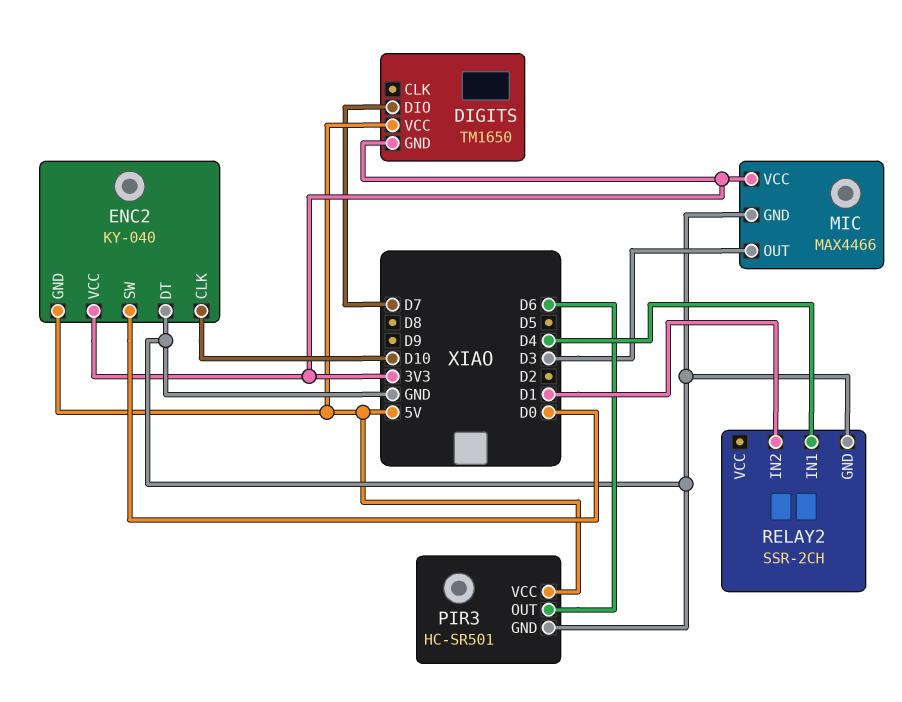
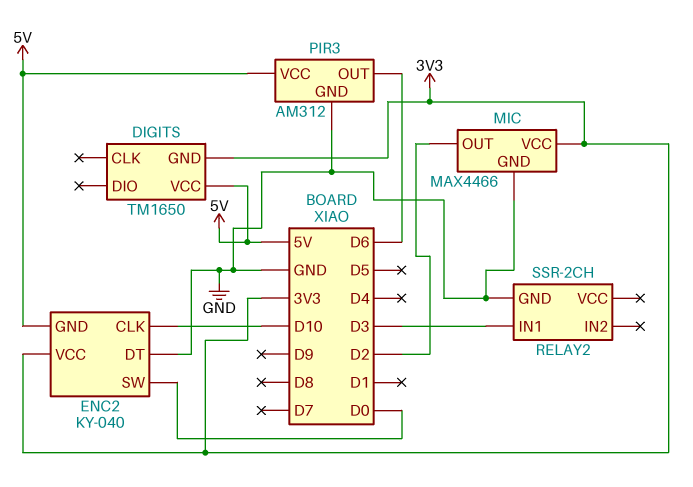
DIGITS pin DIO: D7 -> none
MIC pin OUT: D3 -> D2
PIR3: HC-SR501 -> AM312
RELAY2 pin IN1: D4 -> D3
RELAY2 pin IN2: D1 -> none

